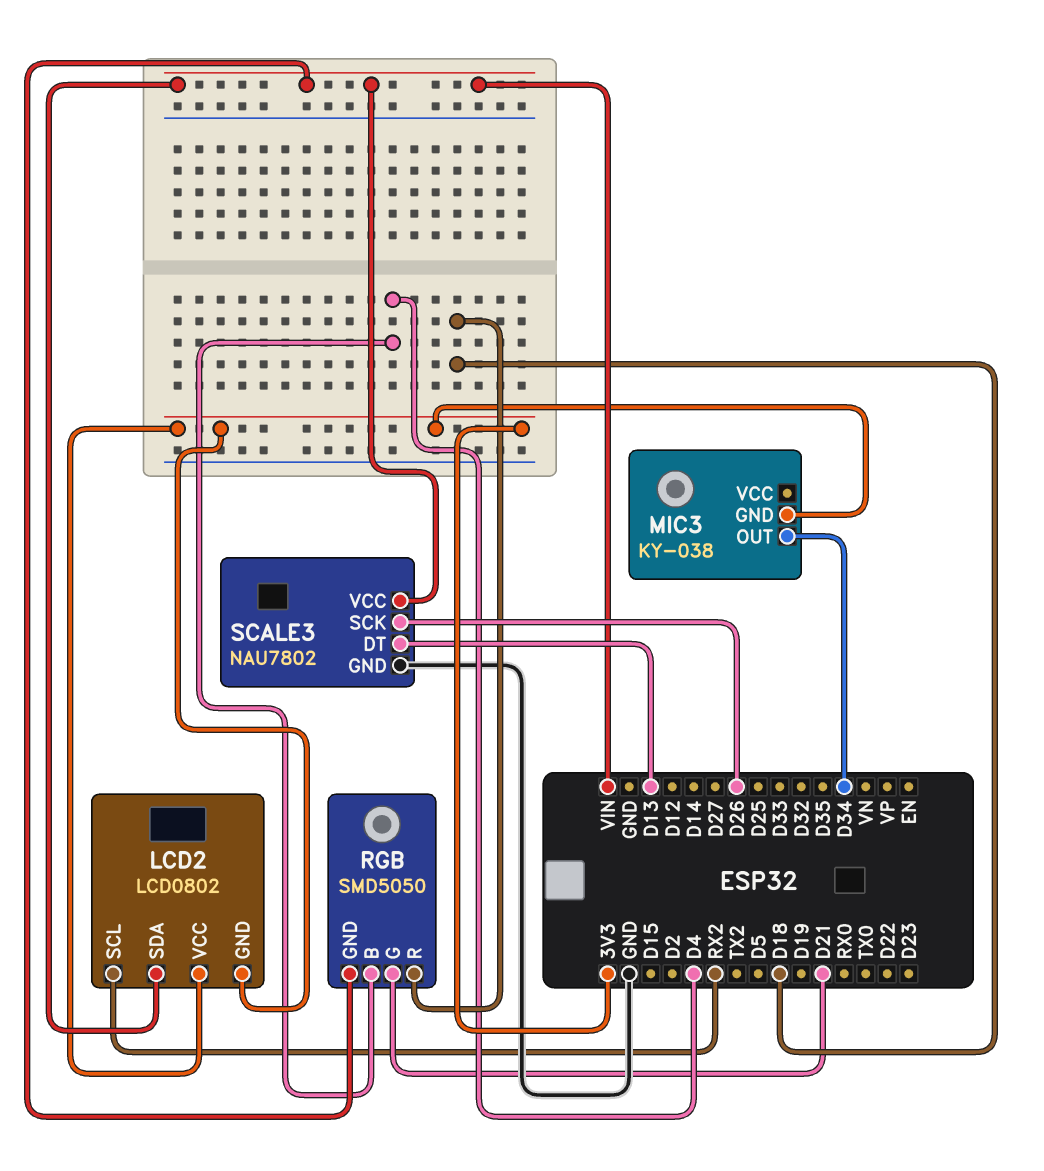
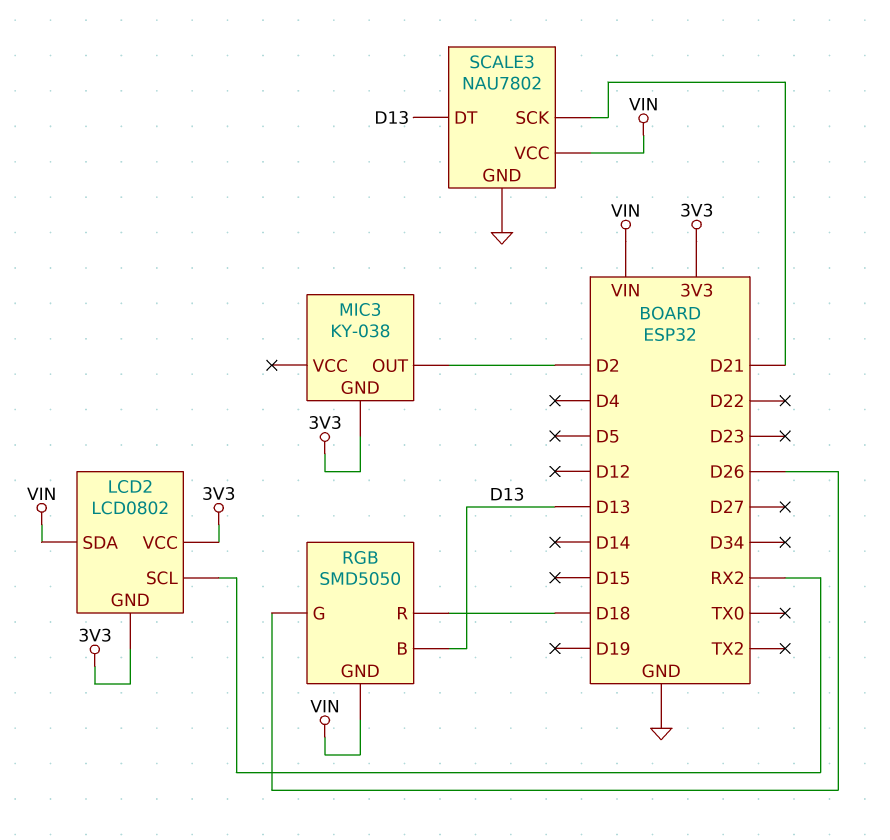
MIC3 pin OUT: D34 -> D2
RGB pin B: D4 -> D13
RGB pin G: D21 -> D26
SCALE3 pin SCK: D26 -> D21

